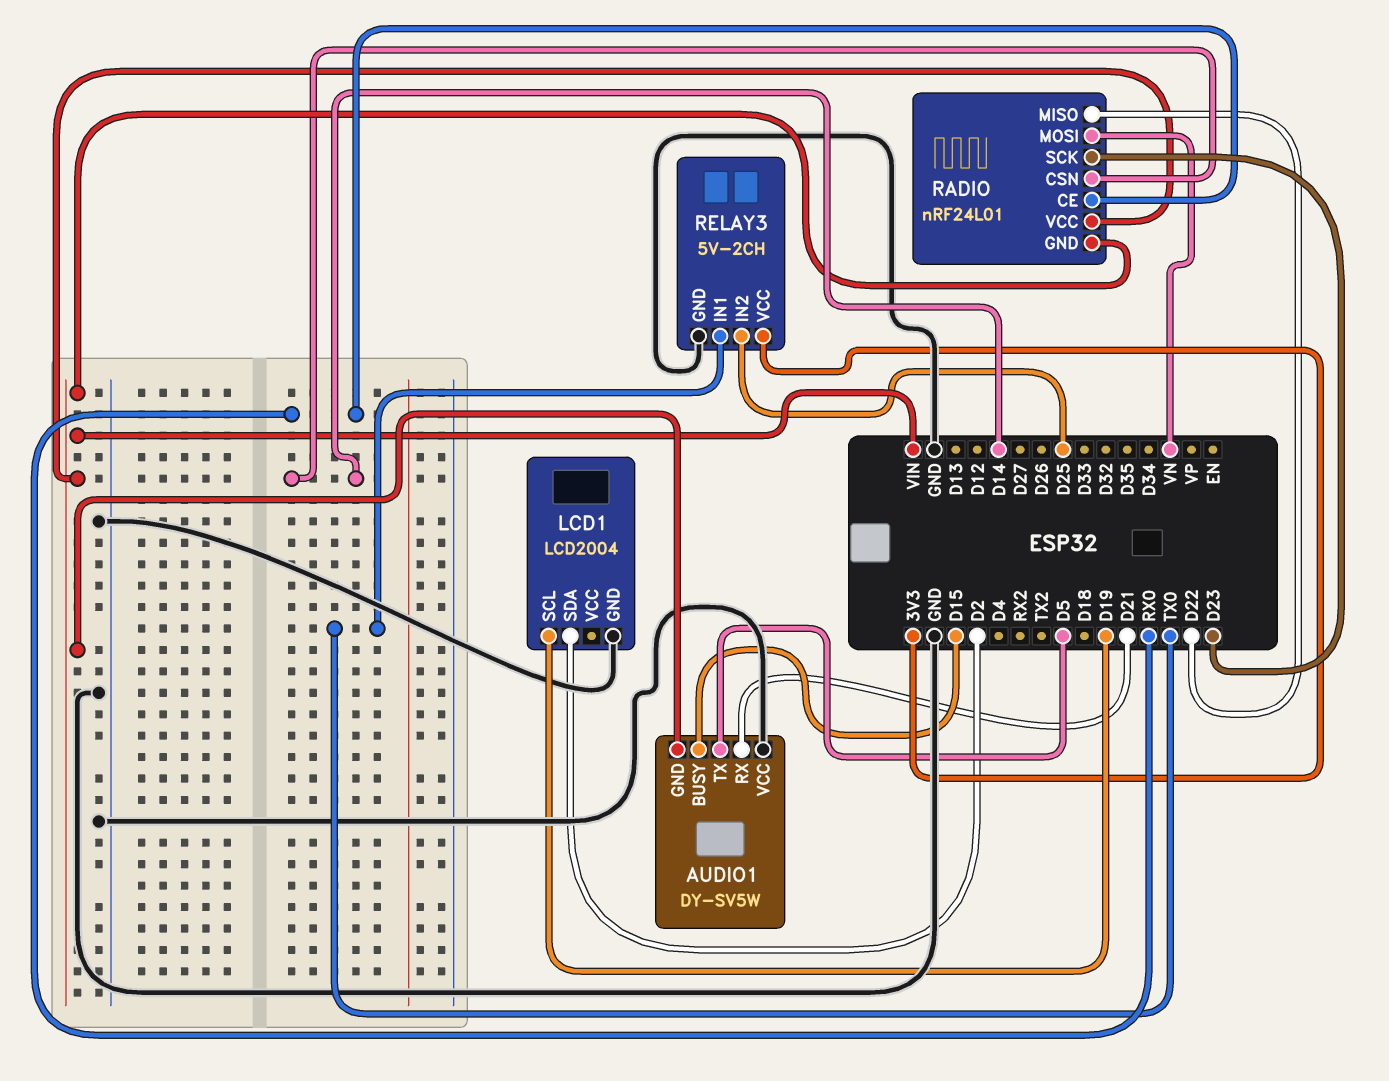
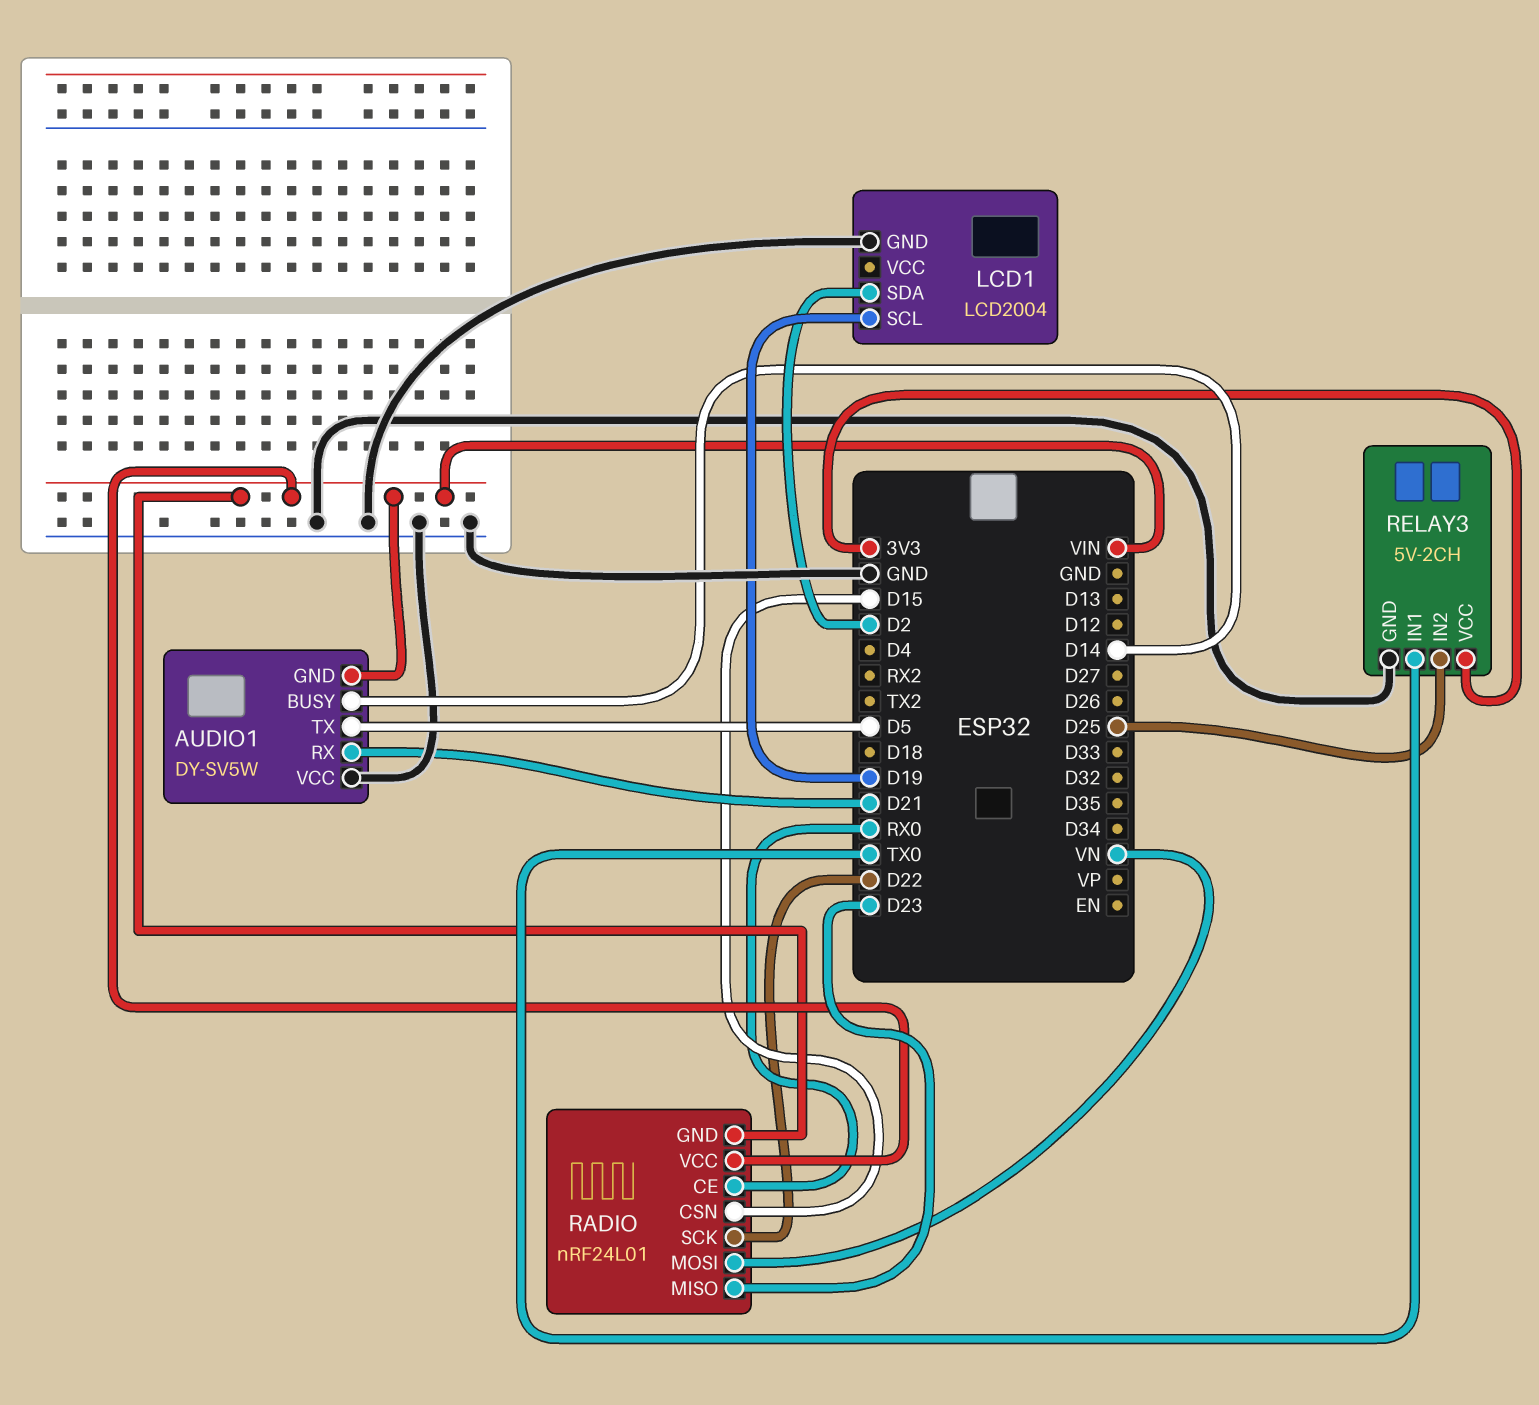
AUDIO1 pin BUSY: D15 -> D14
RADIO pin CSN: D14 -> D15
RADIO pin MISO: D22 -> D23
RADIO pin SCK: D23 -> D22

